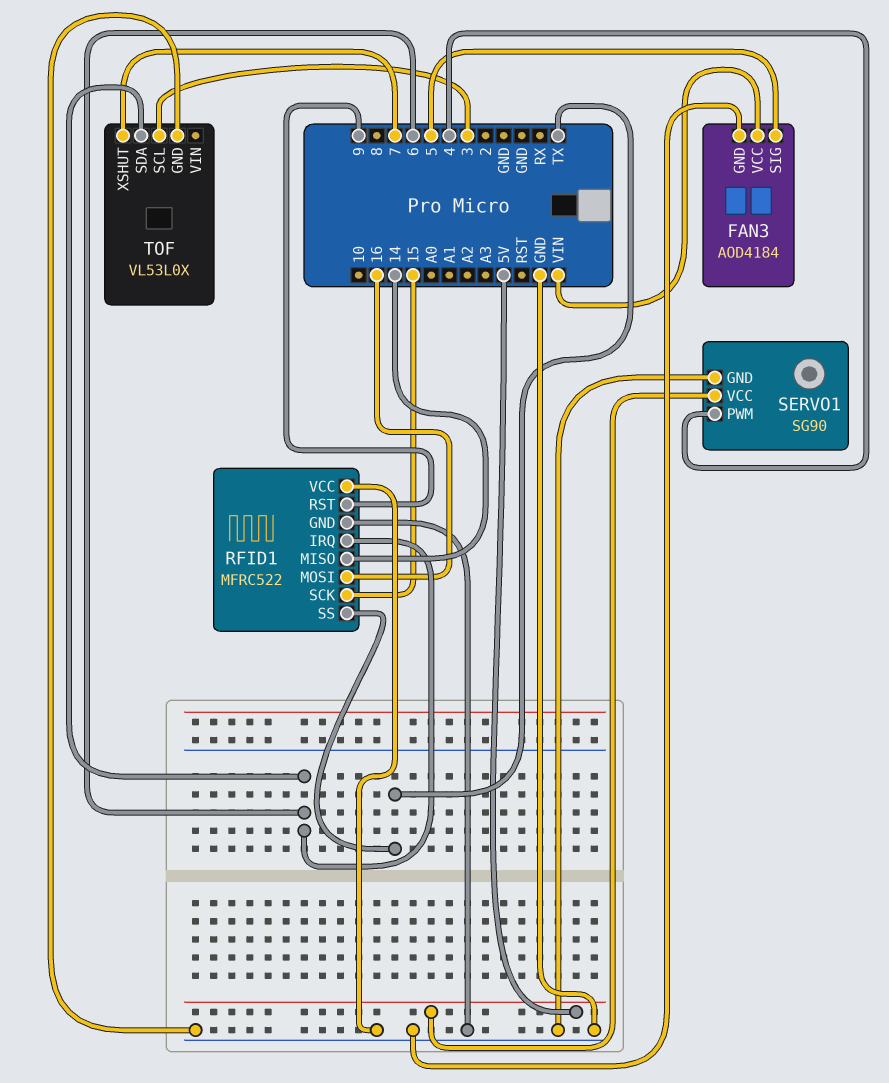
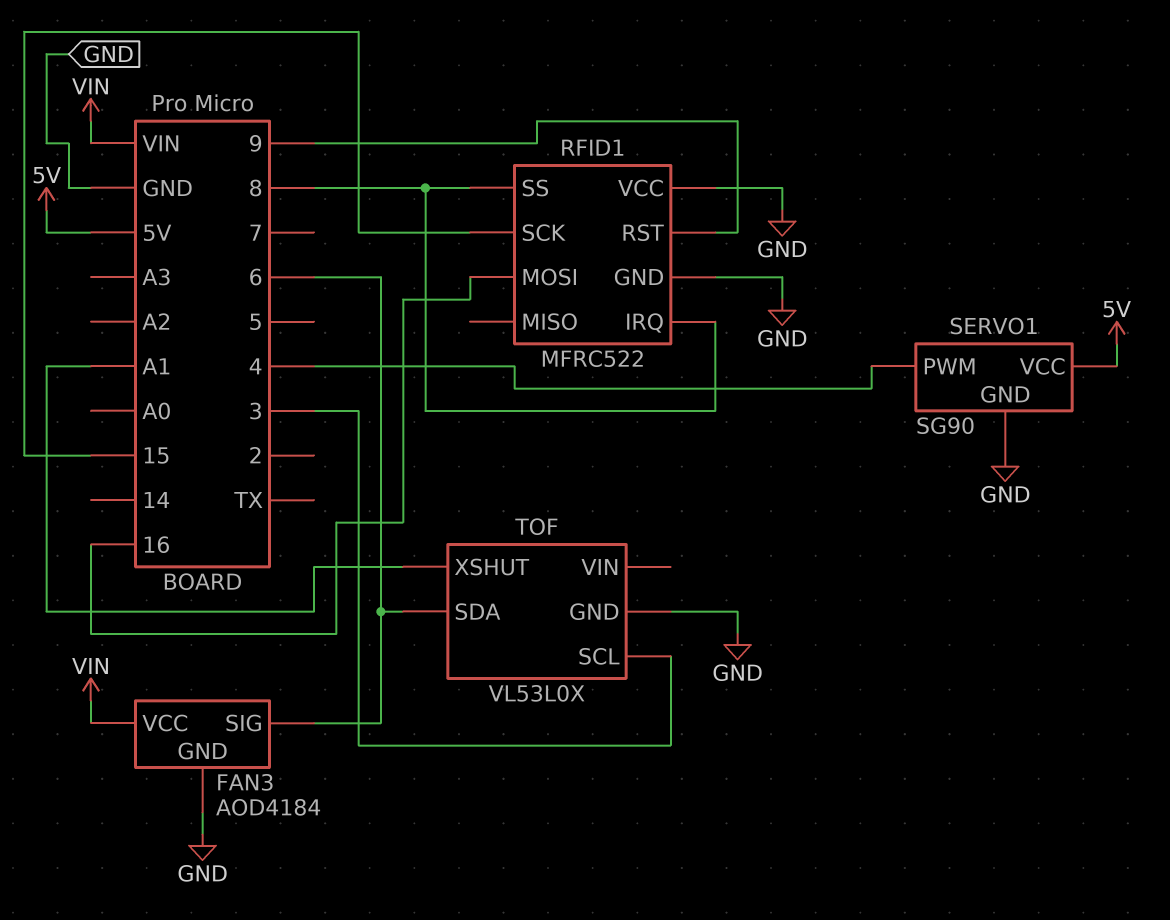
FAN3 pin SIG: 5 -> 6
RFID1 pin IRQ: 6 -> 8
RFID1 pin MISO: 14 -> none
RFID1 pin SS: TX -> 8
TOF pin XSHUT: 7 -> A1

